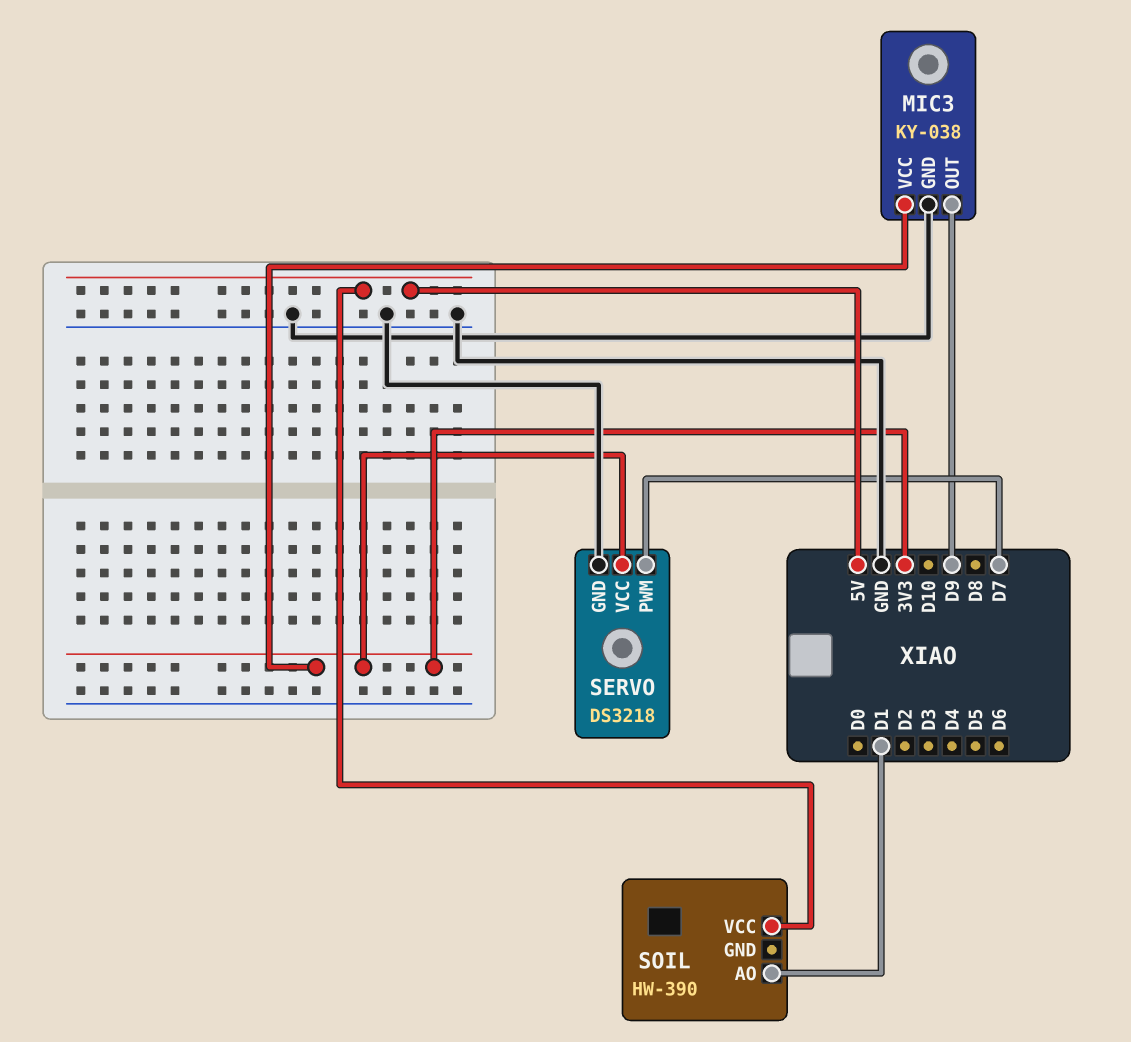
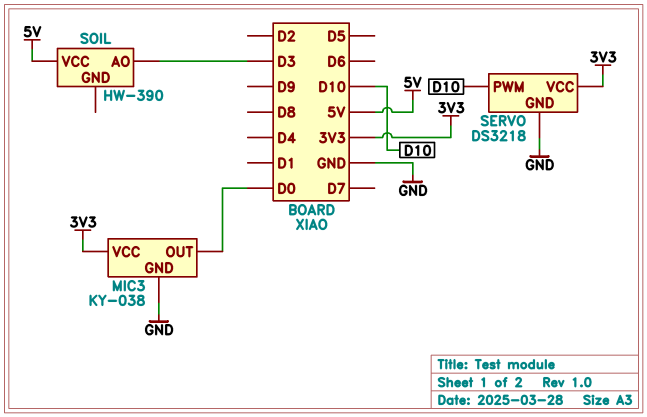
MIC3 pin OUT: D9 -> D0
SERVO pin PWM: D7 -> D10
SOIL pin AO: D1 -> D3

